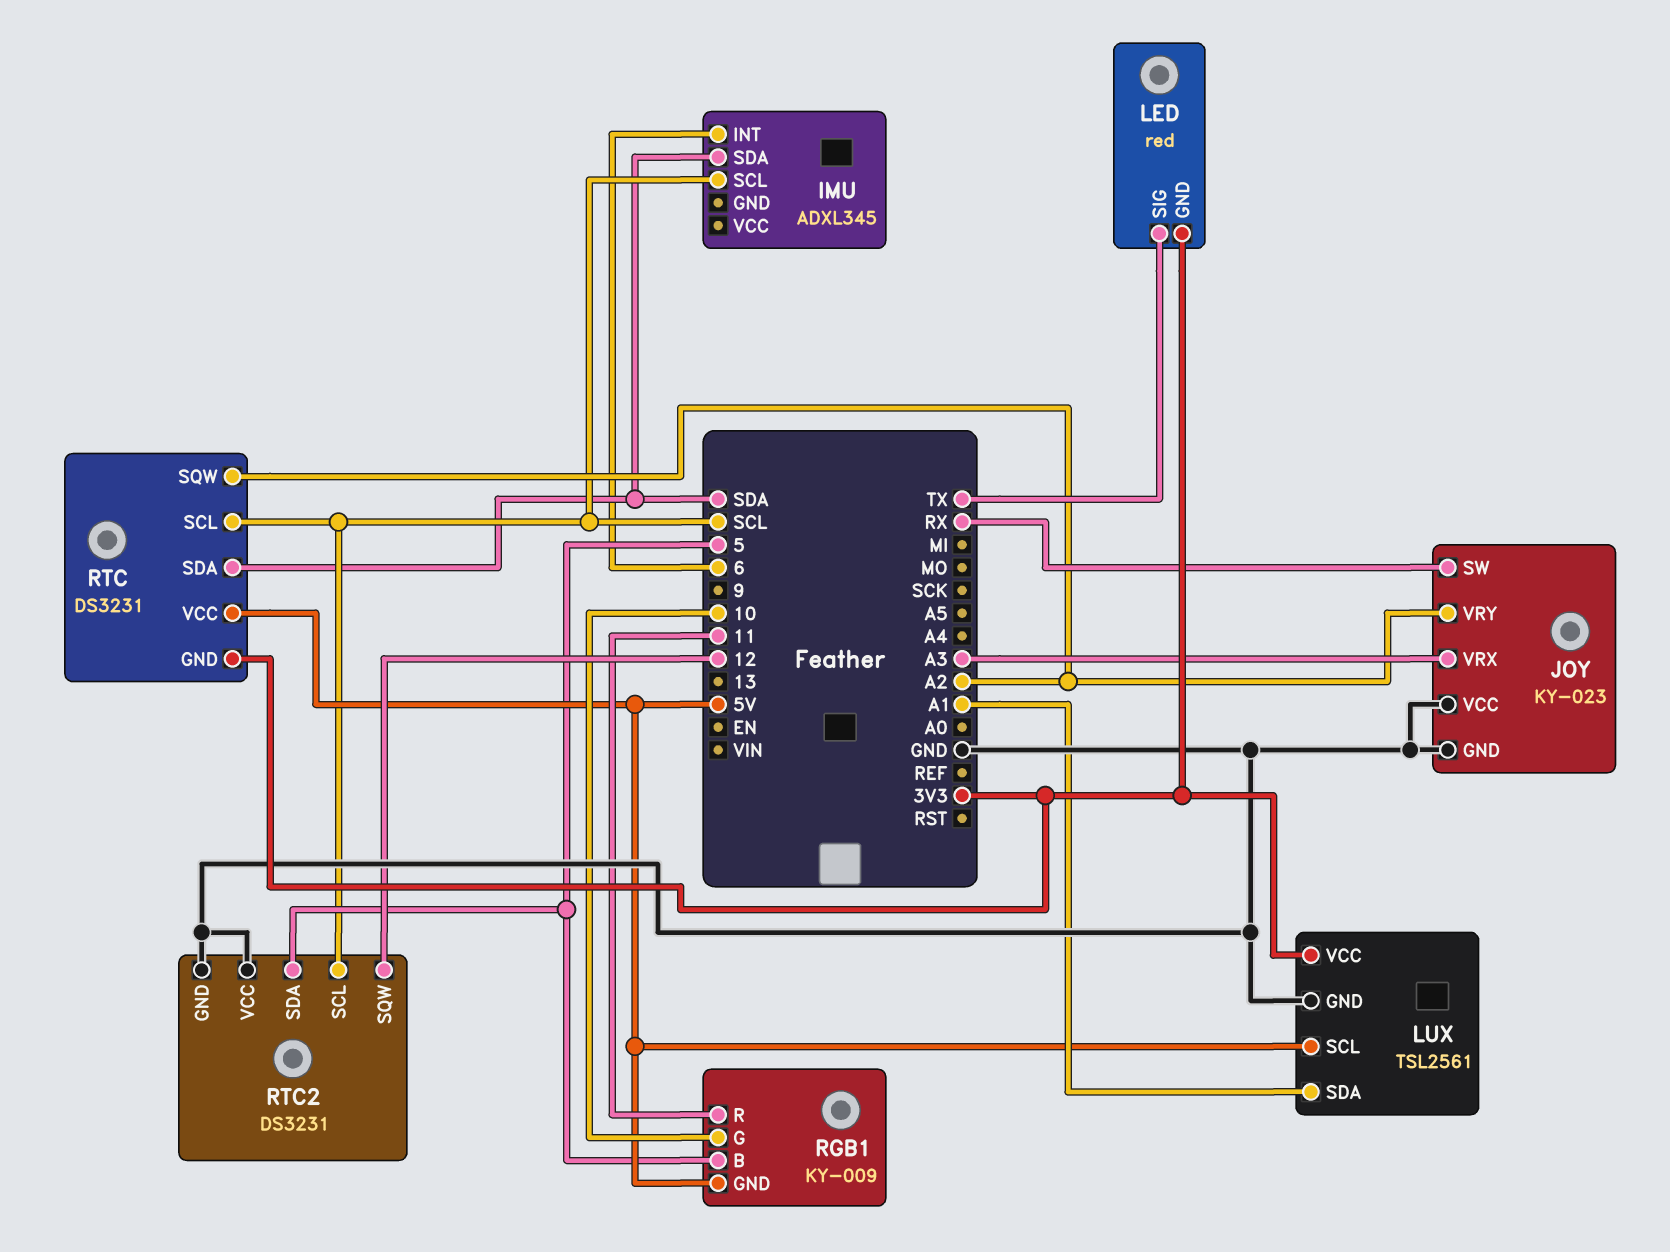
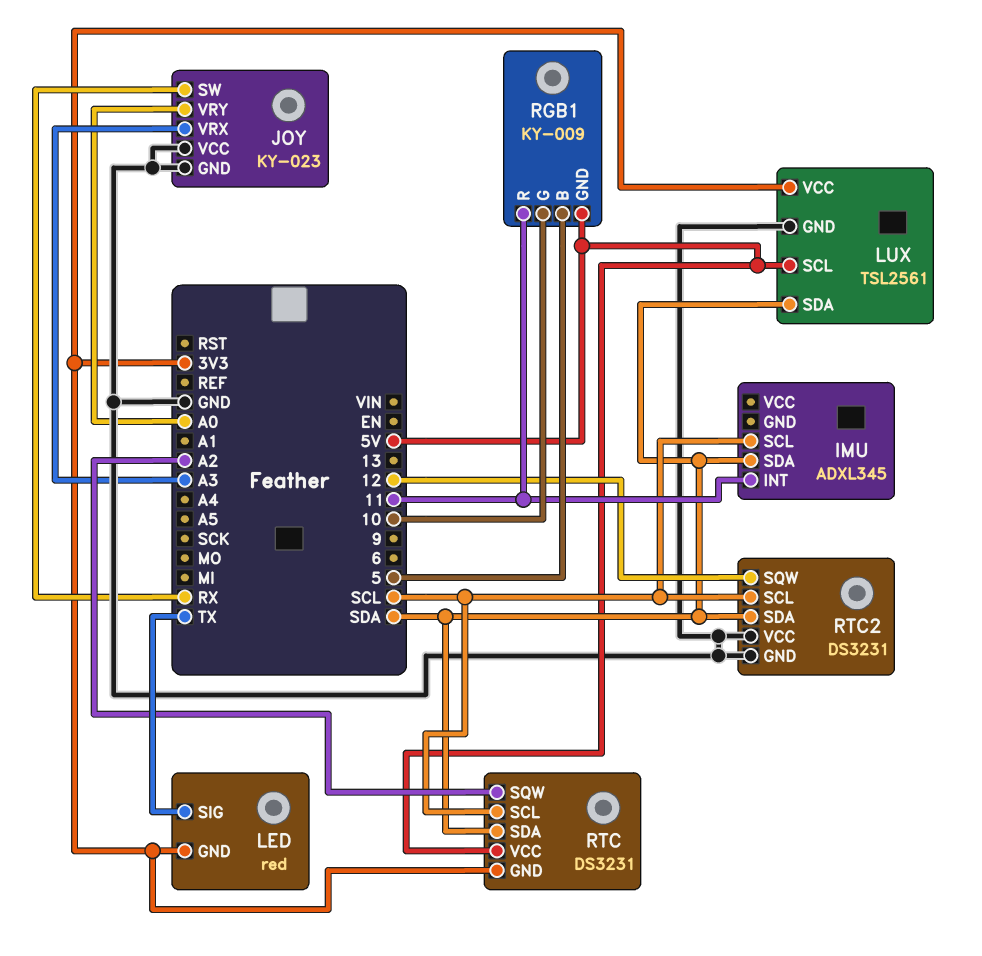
IMU pin INT: 6 -> 11
JOY pin VRY: A2 -> A0
LUX pin SDA: A1 -> SDA
RTC2 pin SDA: 5 -> SDA

